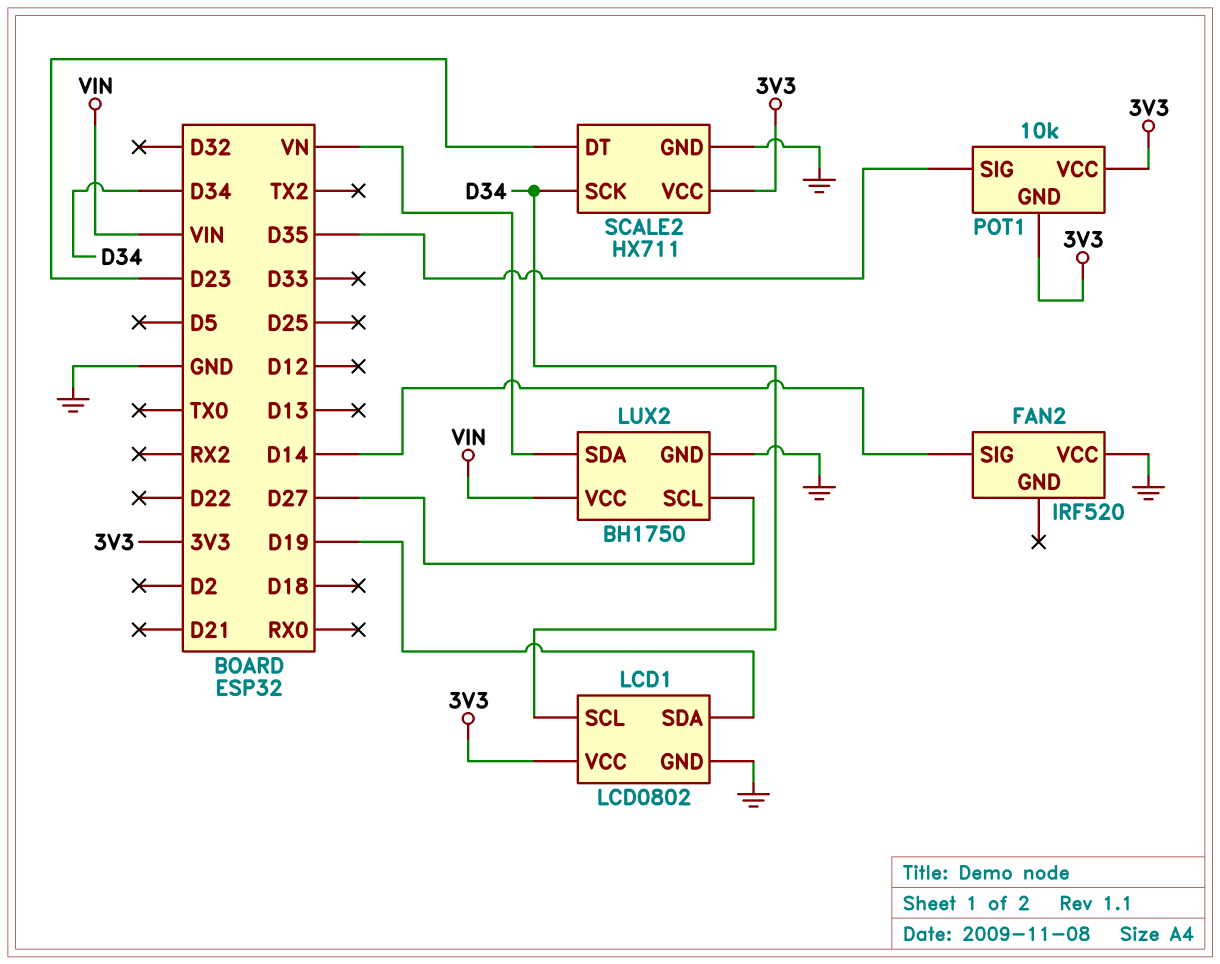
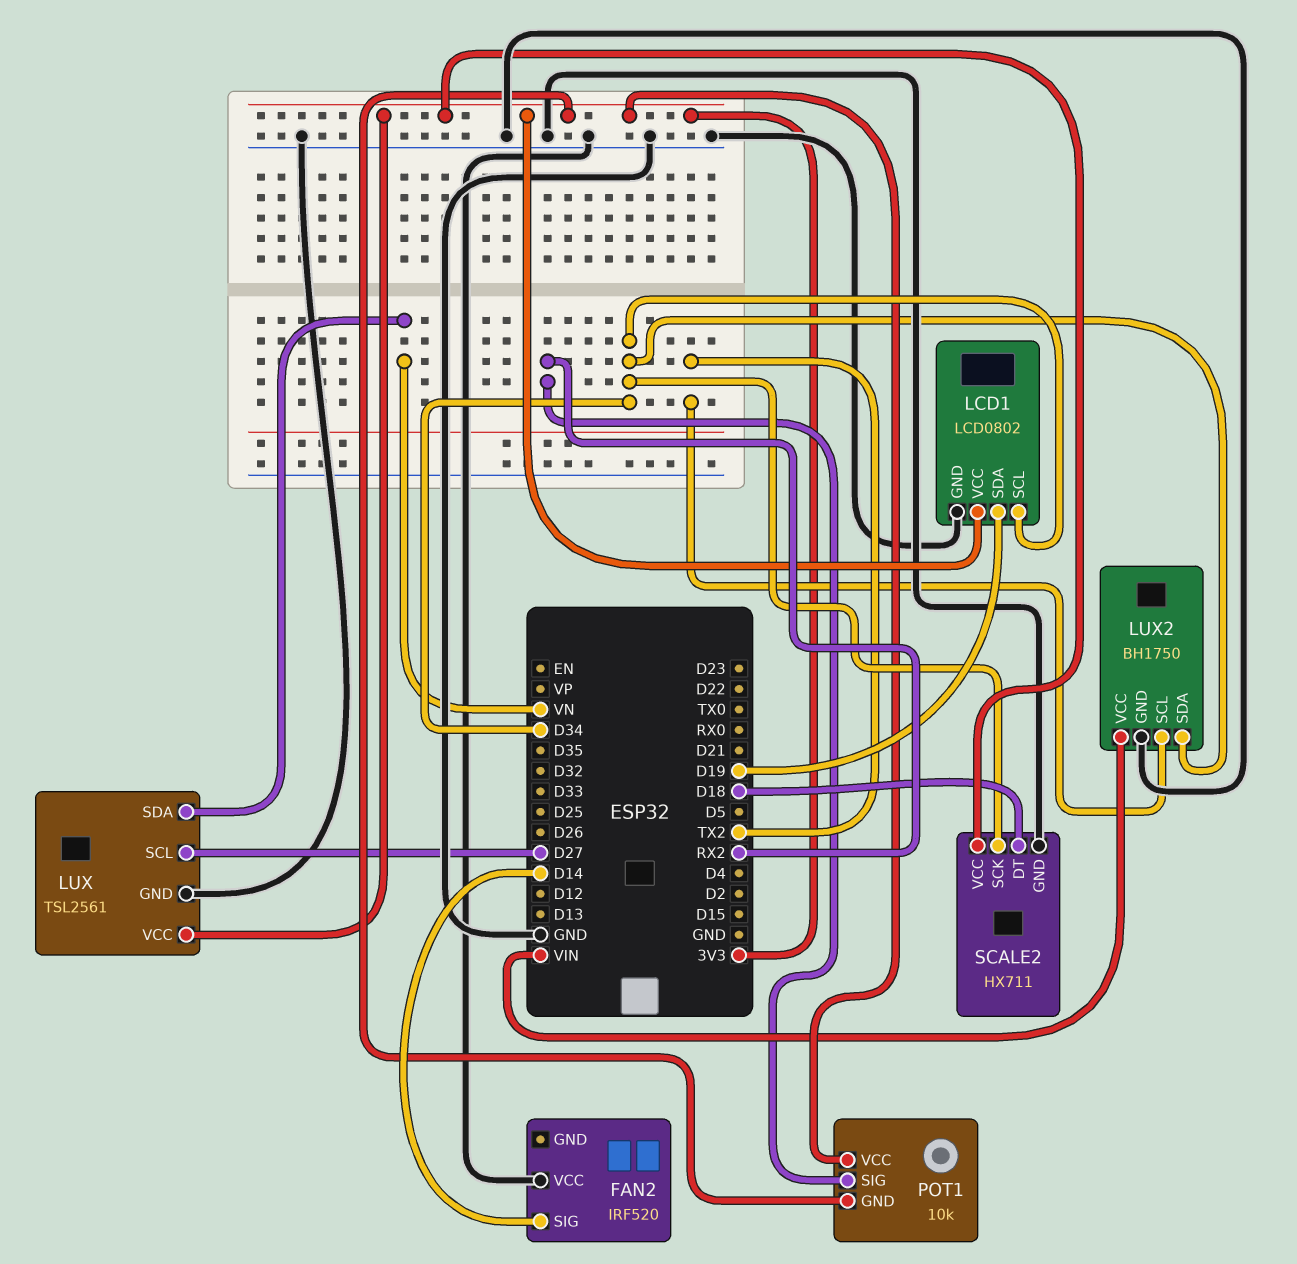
LUX: none -> TSL2561
LUX pin GND: none -> GND
LUX pin SCL: none -> D27
LUX pin SDA: none -> VN
LUX pin VCC: none -> 3V3
LUX2 pin SCL: D27 -> TX2
LUX2 pin SDA: VN -> D34
POT1 pin SIG: D35 -> RX2
SCALE2 pin DT: D23 -> D18

